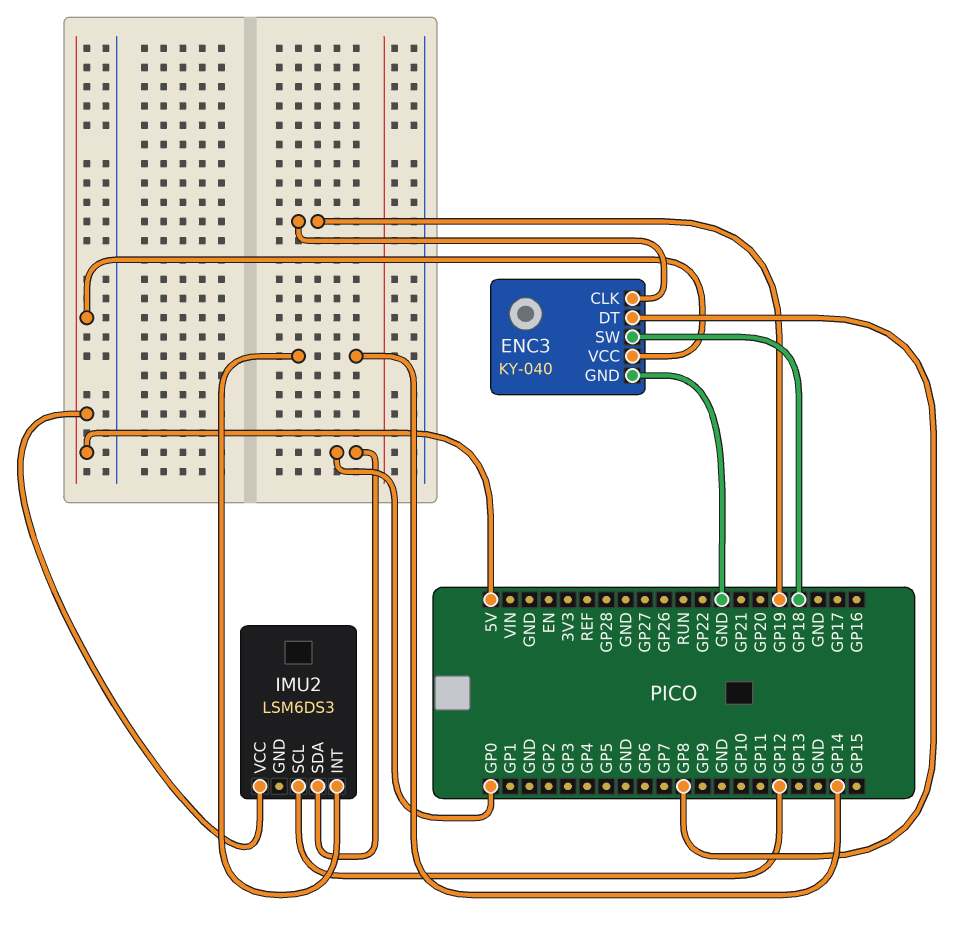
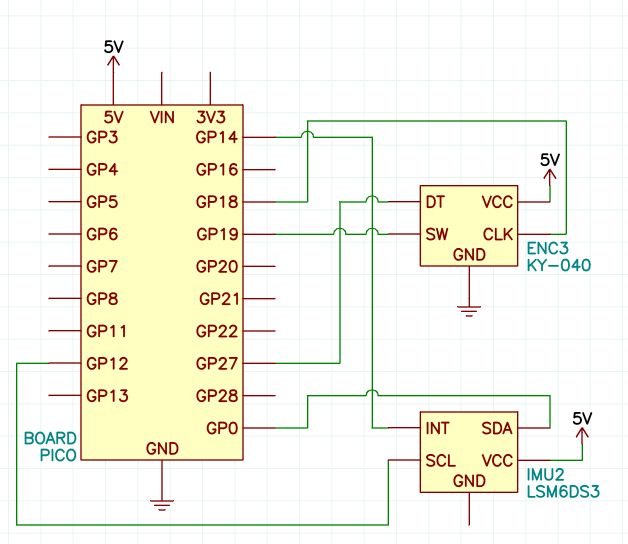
ENC3 pin CLK: GP19 -> GP18
ENC3 pin DT: GP8 -> GP27
ENC3 pin SW: GP18 -> GP19

